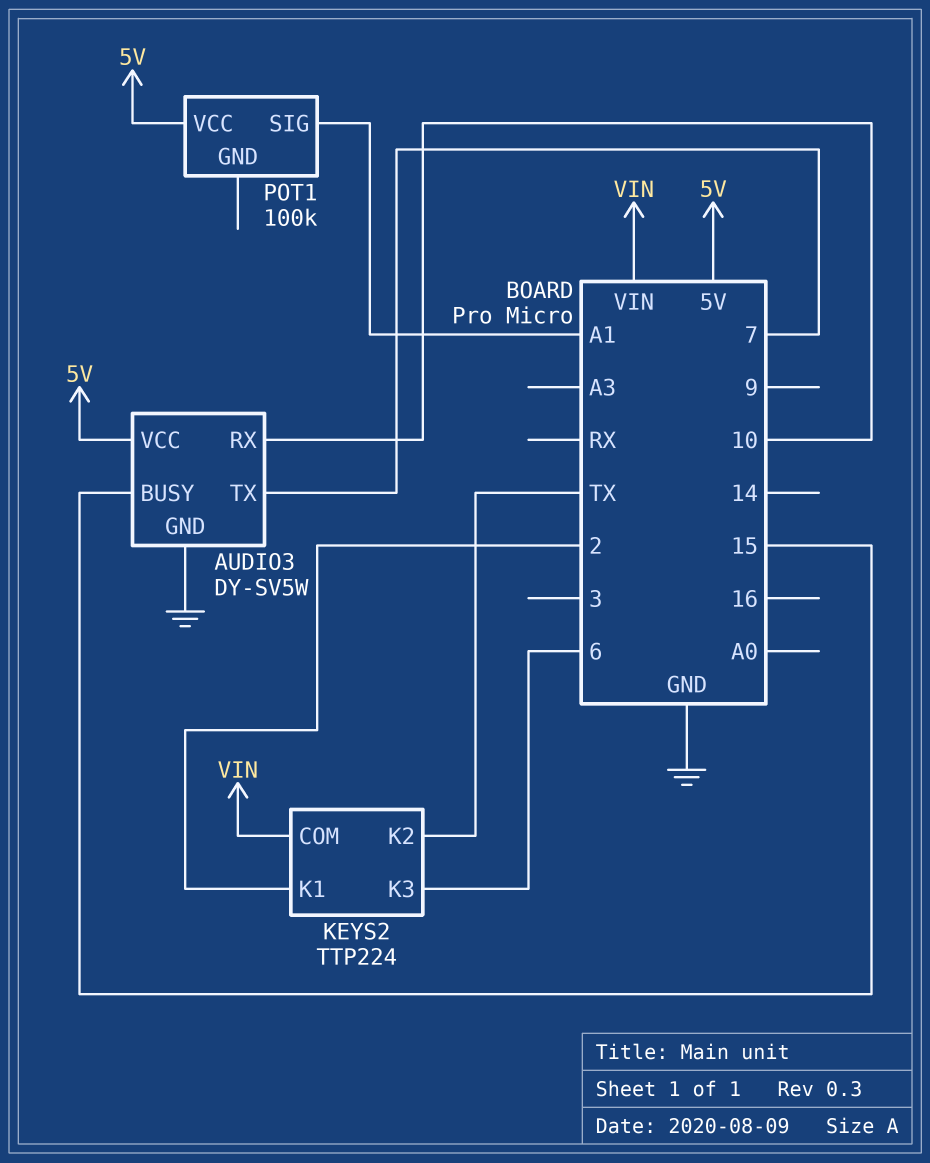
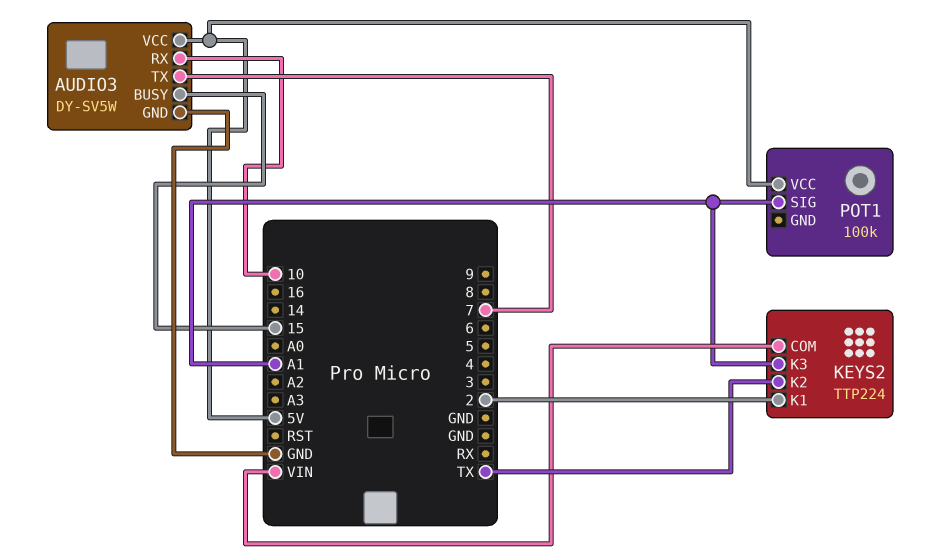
KEYS2 pin K3: 6 -> A1

